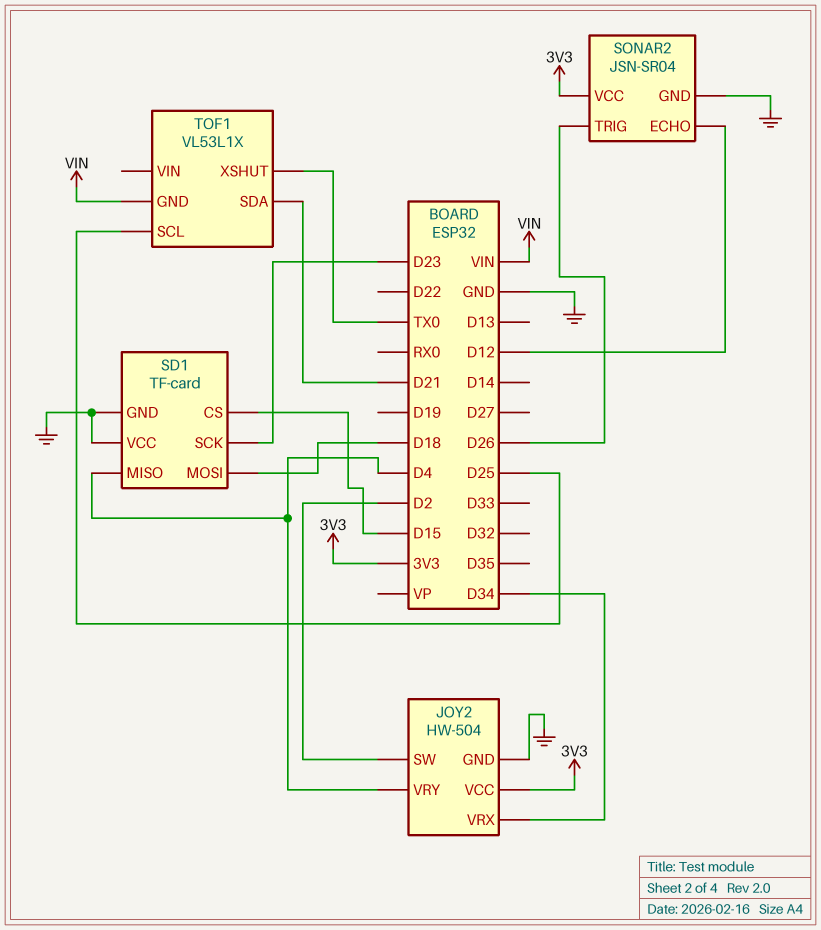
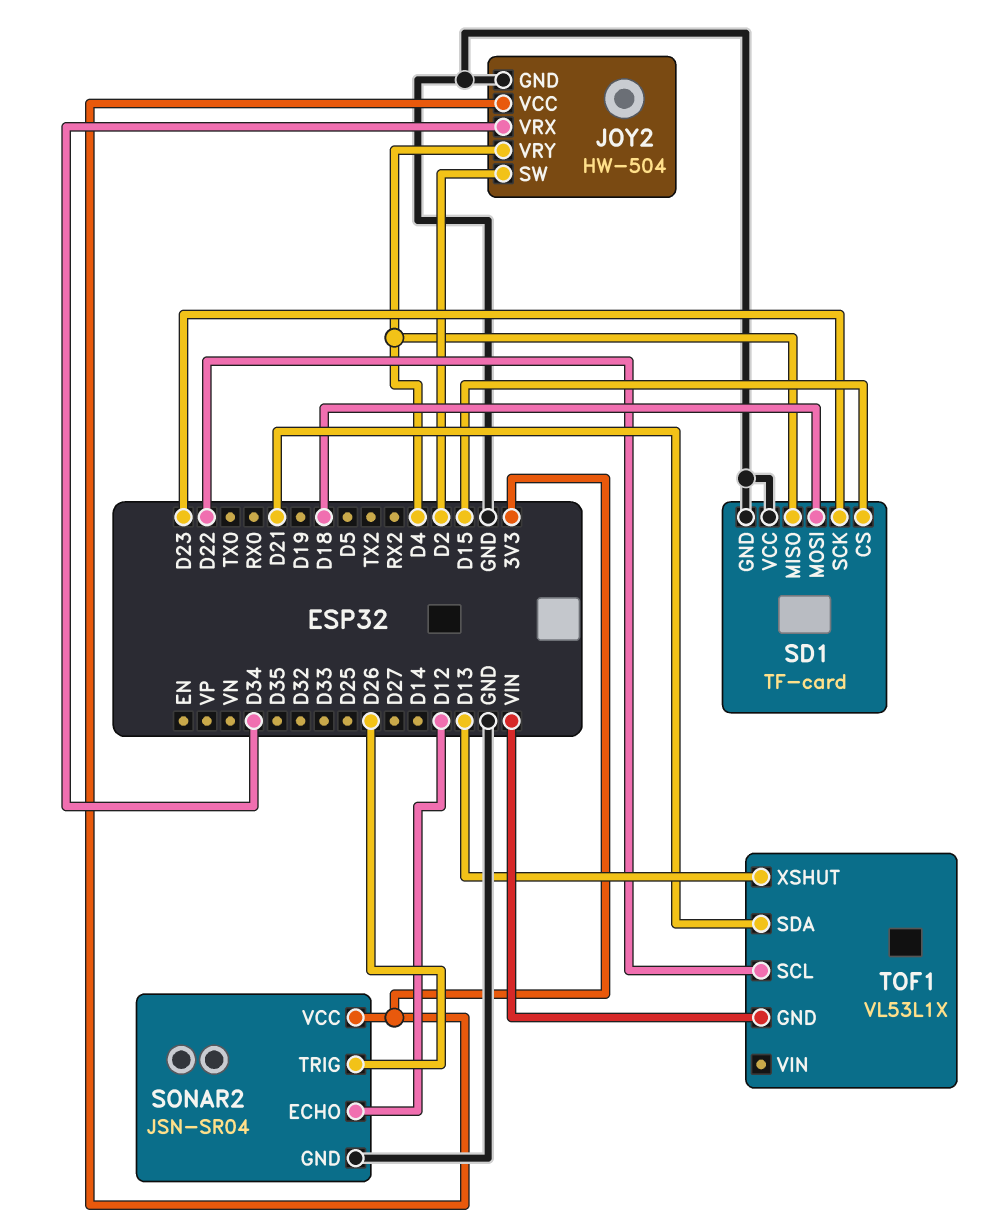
TOF1 pin SCL: D25 -> D22
TOF1 pin XSHUT: TX0 -> D13

